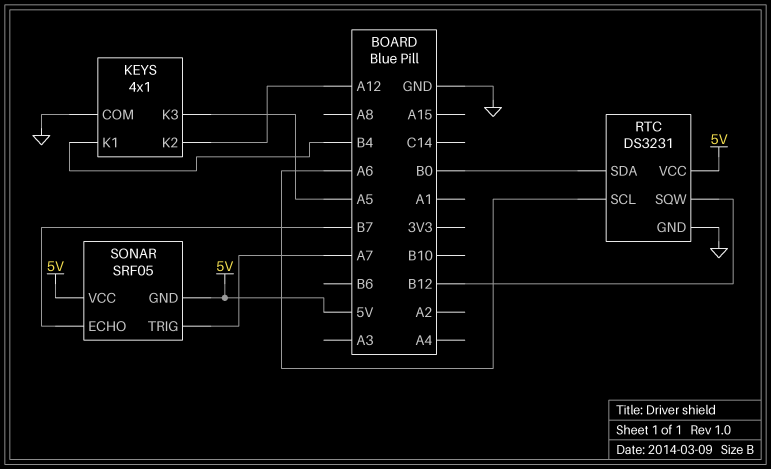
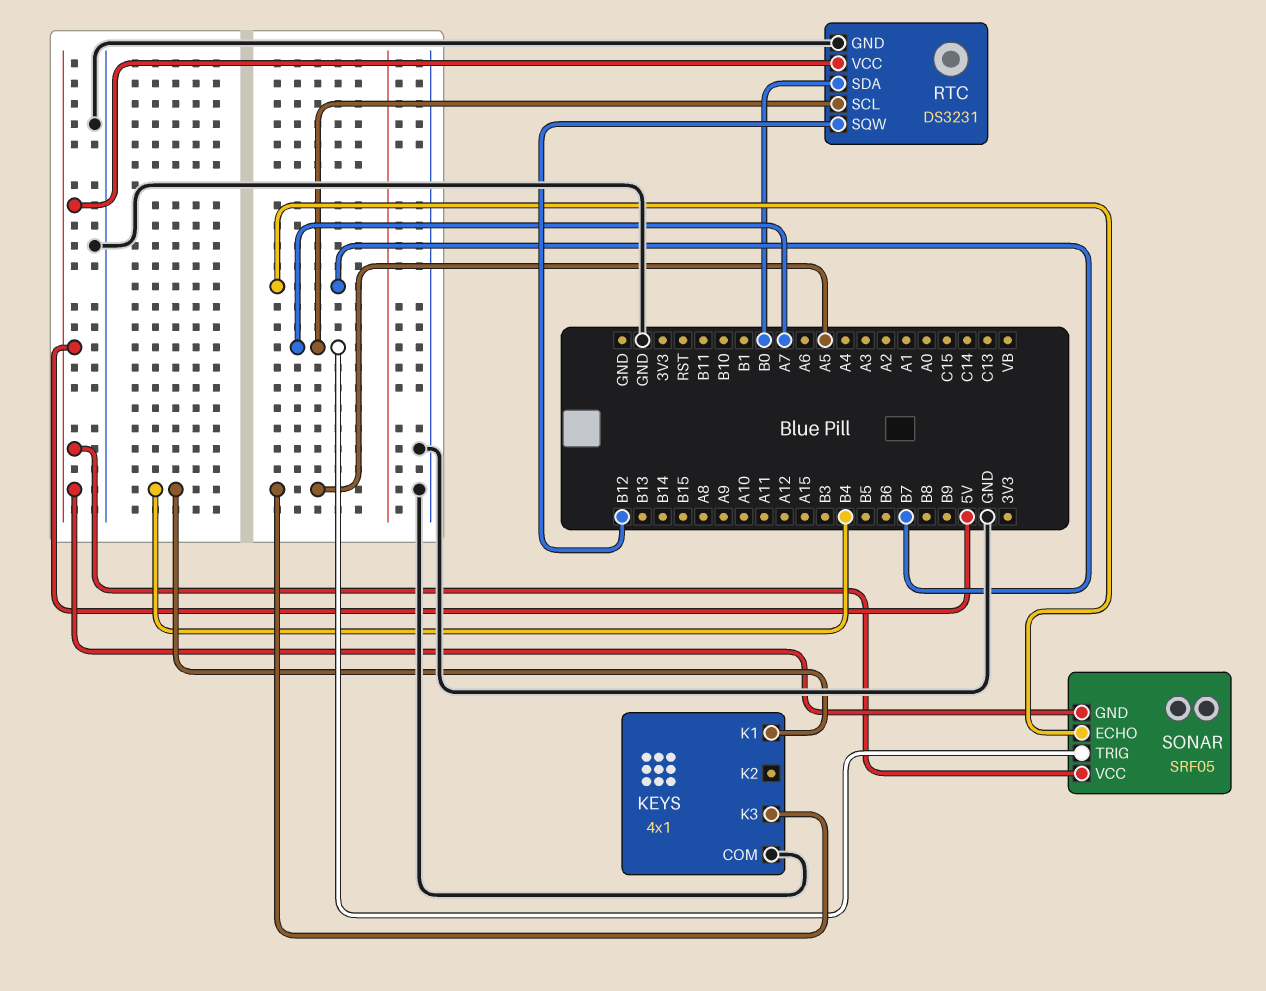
KEYS pin K2: A12 -> none
RTC pin SCL: A6 -> A7

